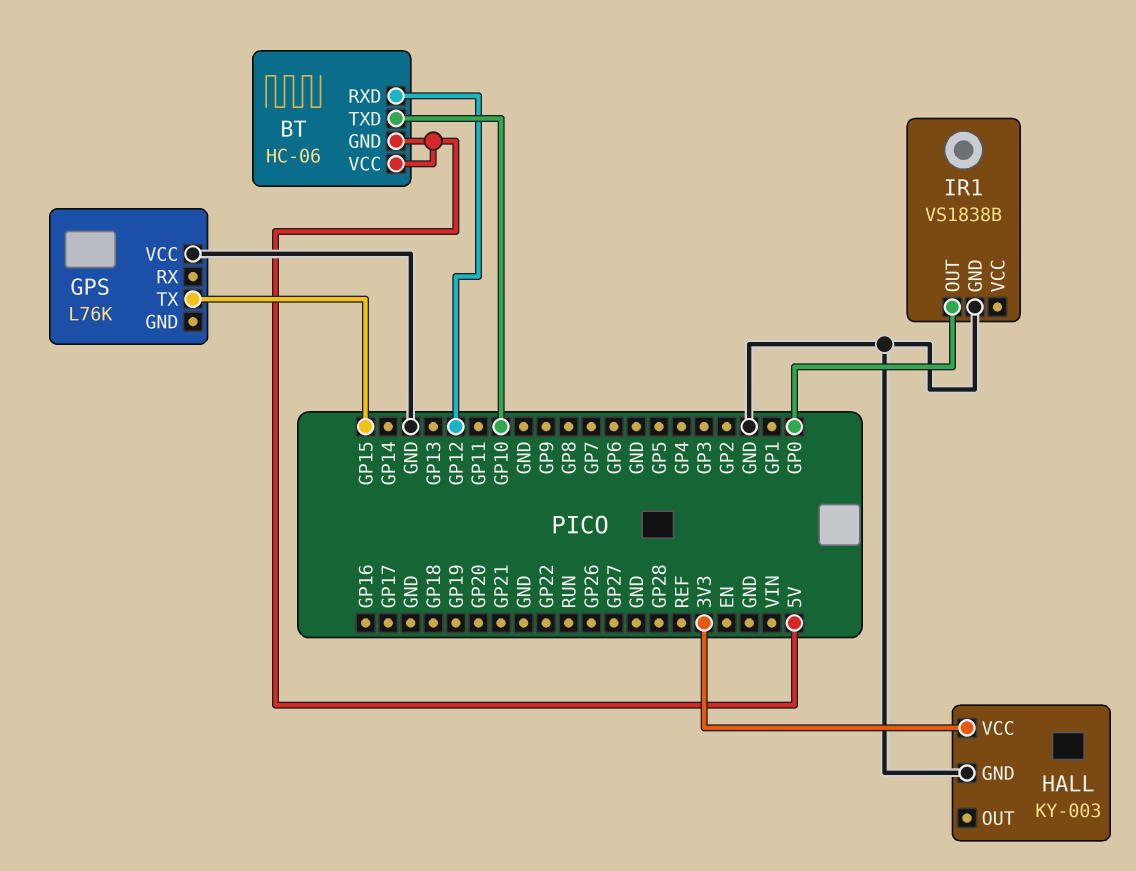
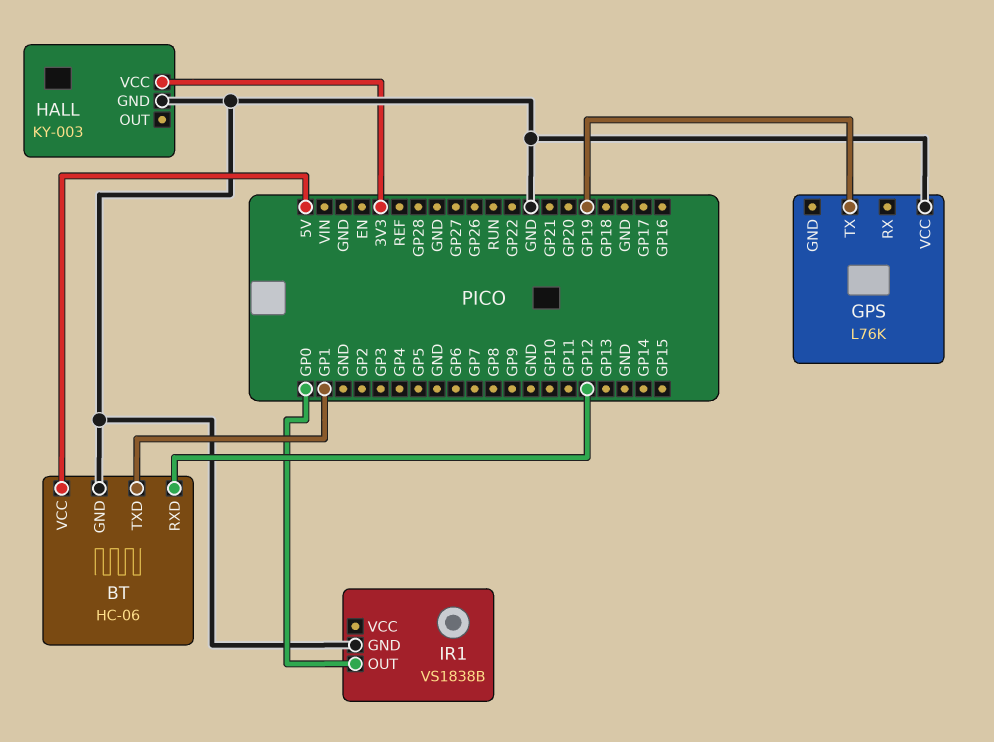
BT pin GND: 5V -> GND
BT pin TXD: GP10 -> GP1
GPS pin TX: GP15 -> GP19

